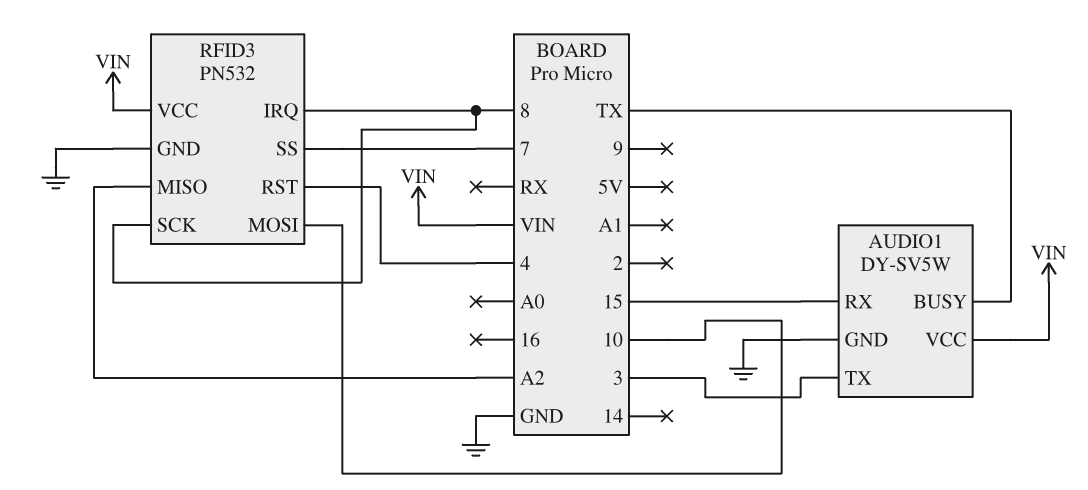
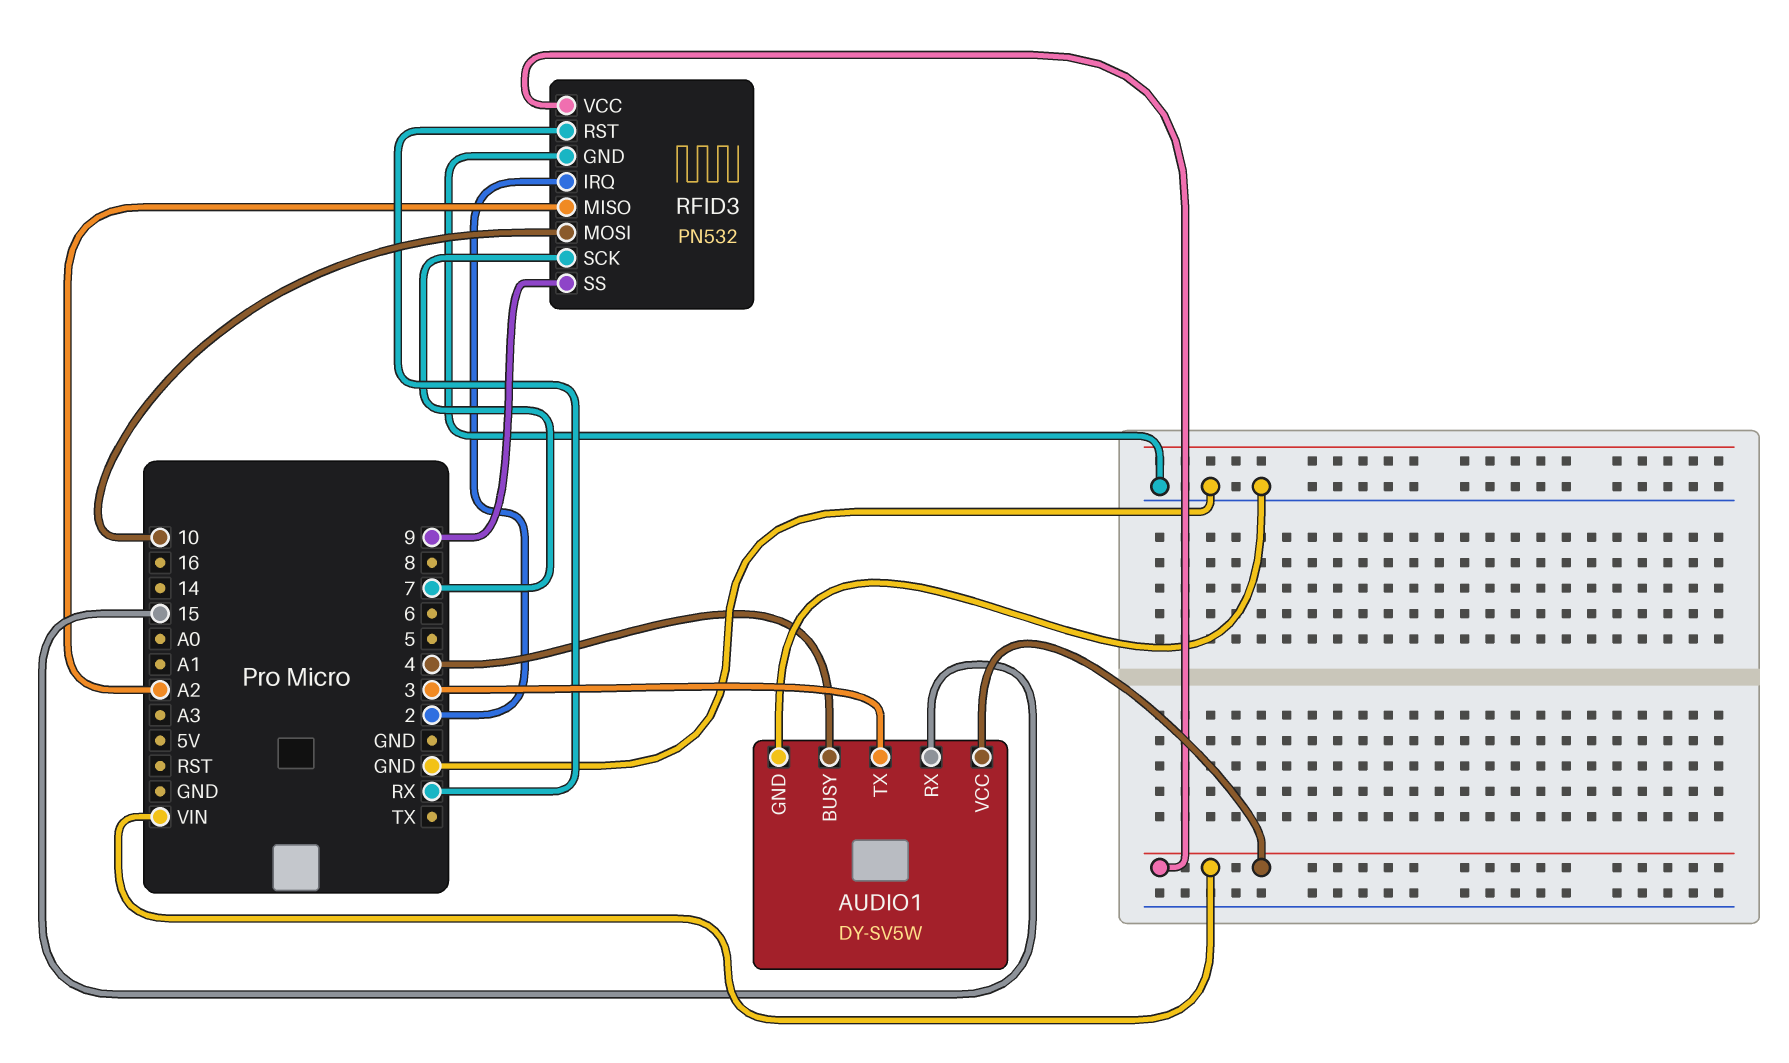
AUDIO1 pin BUSY: TX -> 4
RFID3 pin IRQ: 8 -> 2
RFID3 pin RST: 4 -> RX
RFID3 pin SCK: 8 -> 7
RFID3 pin SS: 7 -> 9

